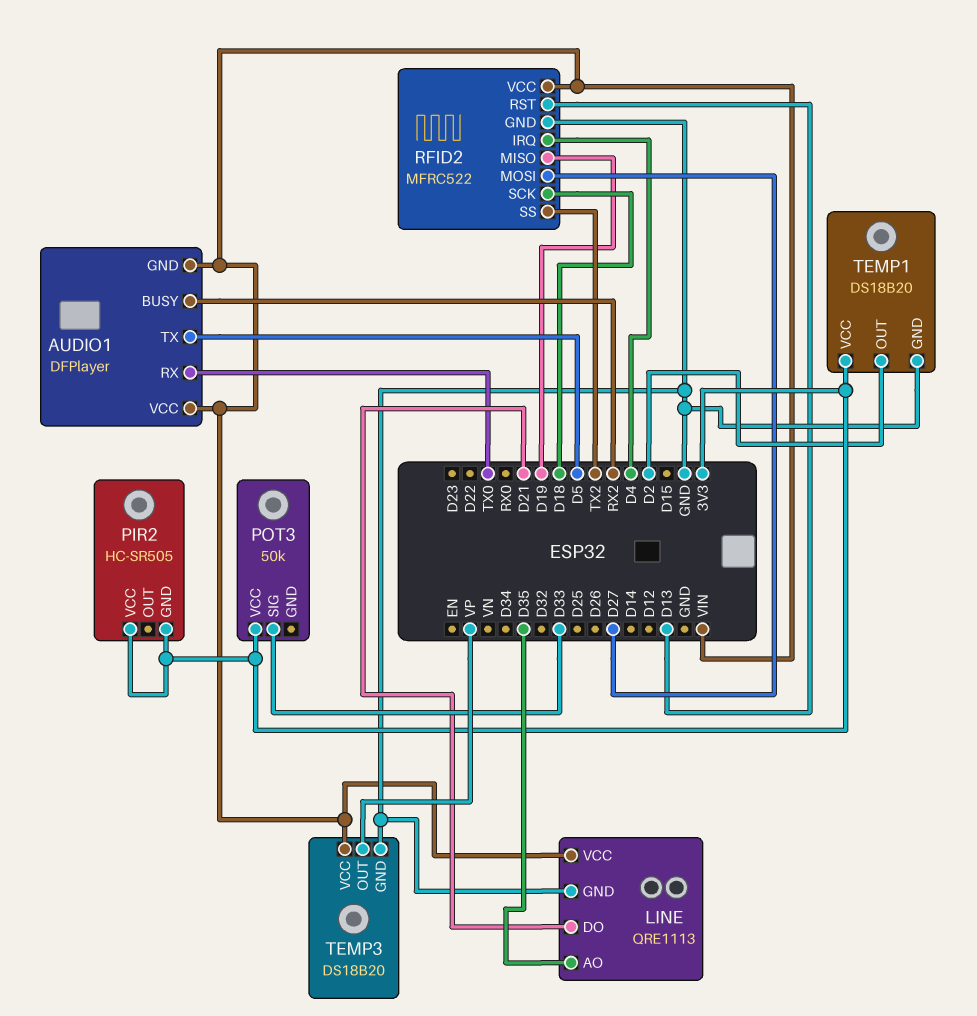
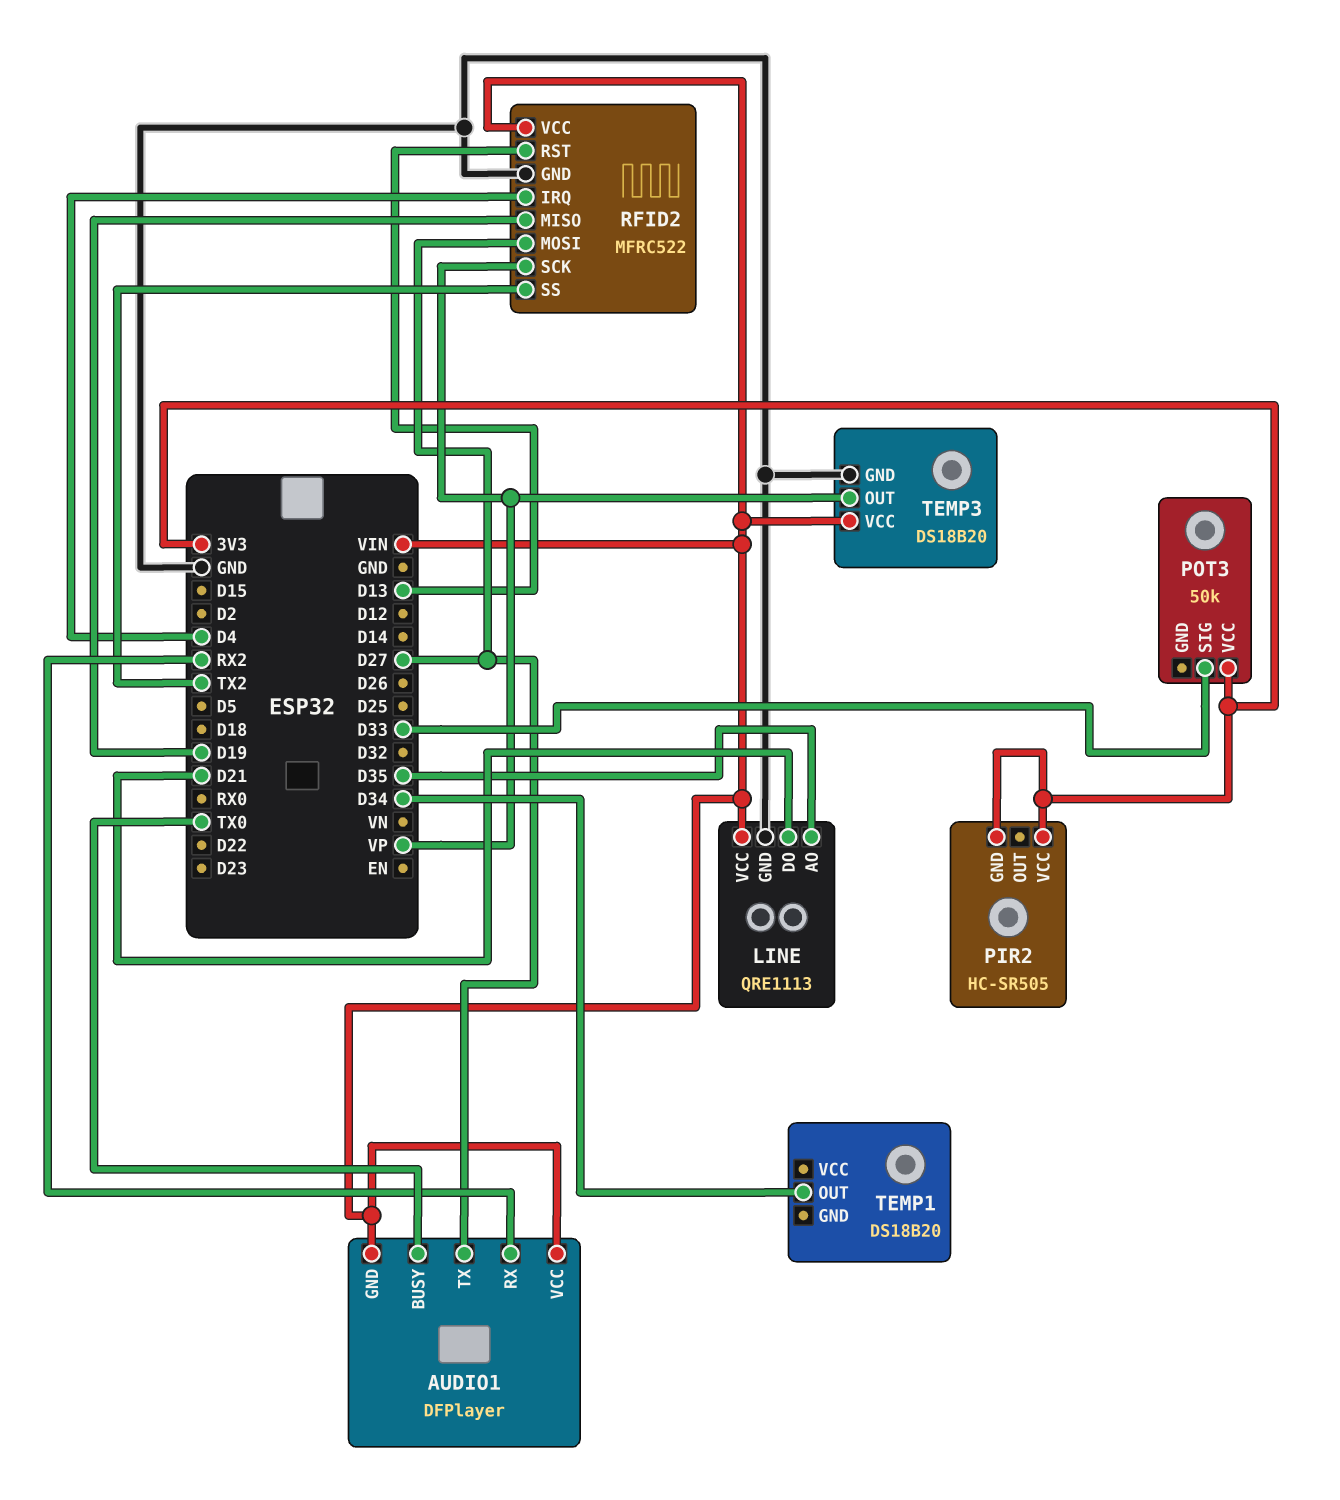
AUDIO1 pin BUSY: RX2 -> TX0
AUDIO1 pin RX: TX0 -> RX2
AUDIO1 pin TX: D5 -> D27
RFID2 pin SCK: D18 -> VP
TEMP1 pin GND: GND -> none
TEMP1 pin OUT: D2 -> D34
TEMP1 pin VCC: 3V3 -> none

